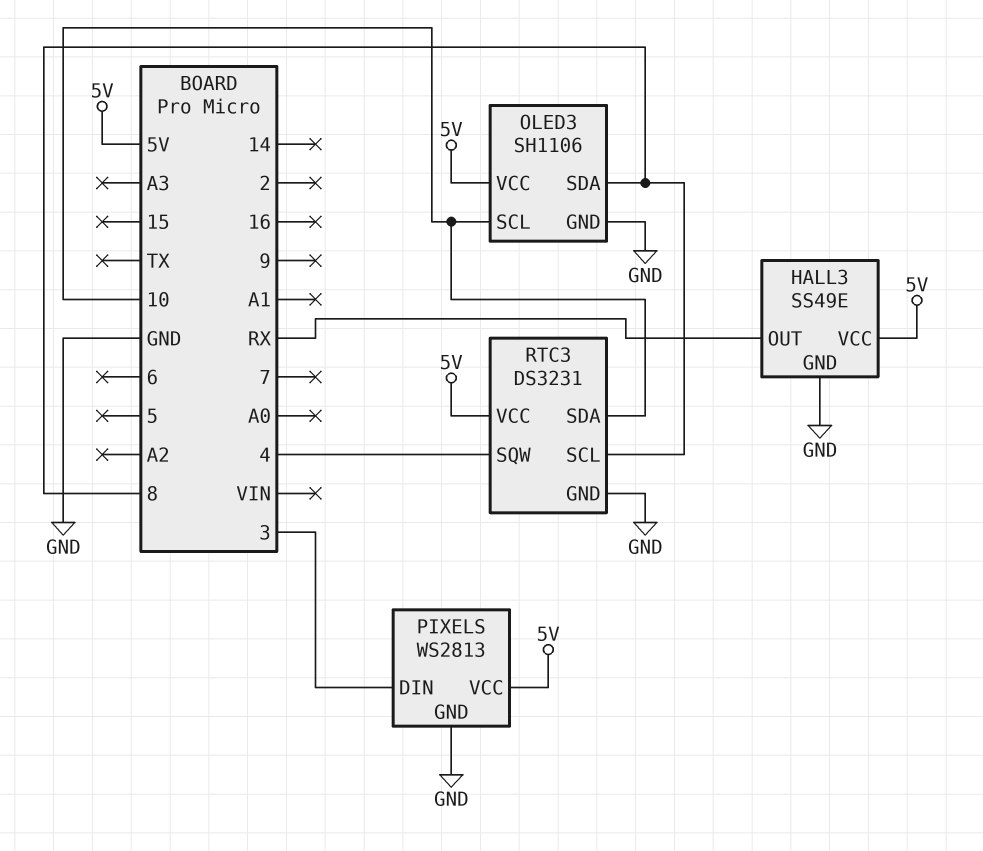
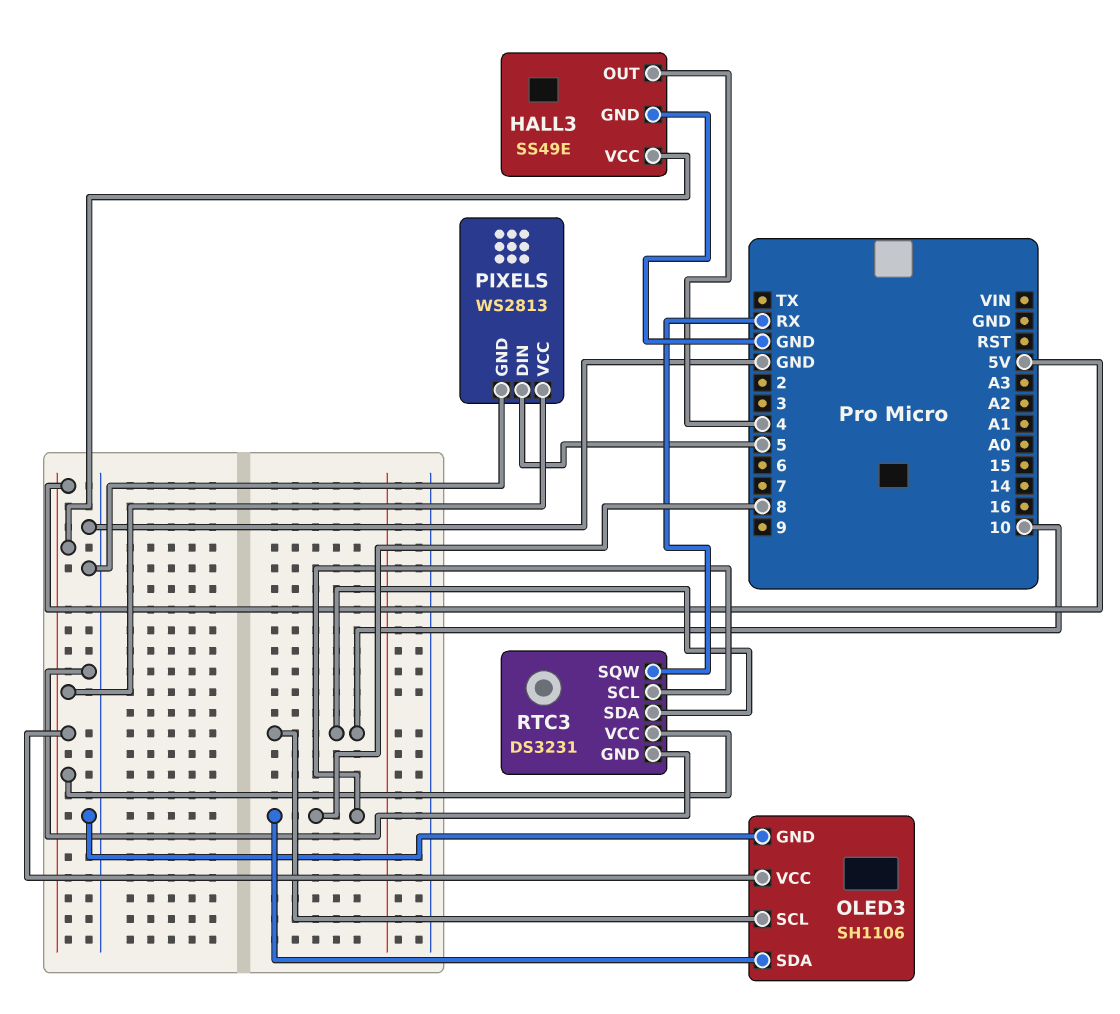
HALL3 pin OUT: RX -> 4
PIXELS pin DIN: 3 -> 5
RTC3 pin SQW: 4 -> RX

